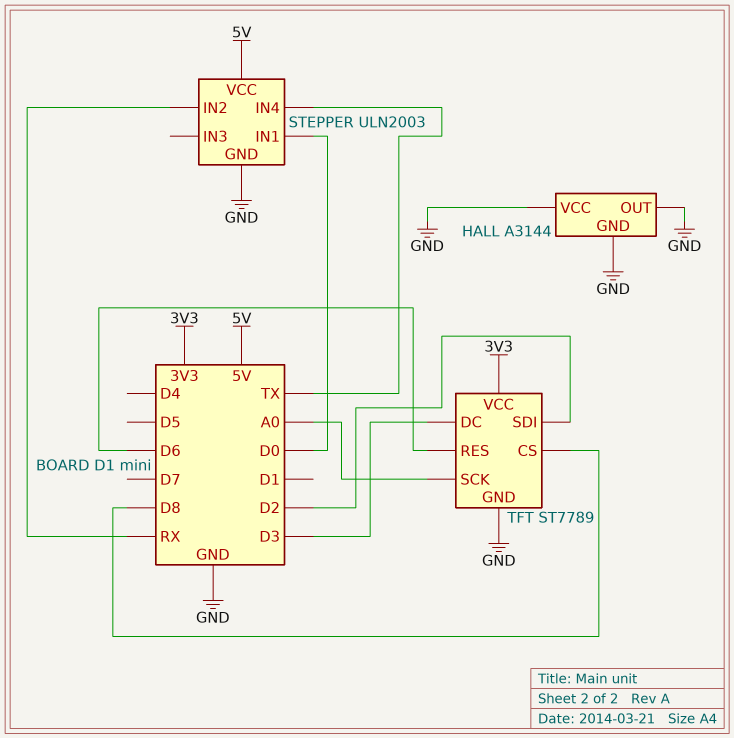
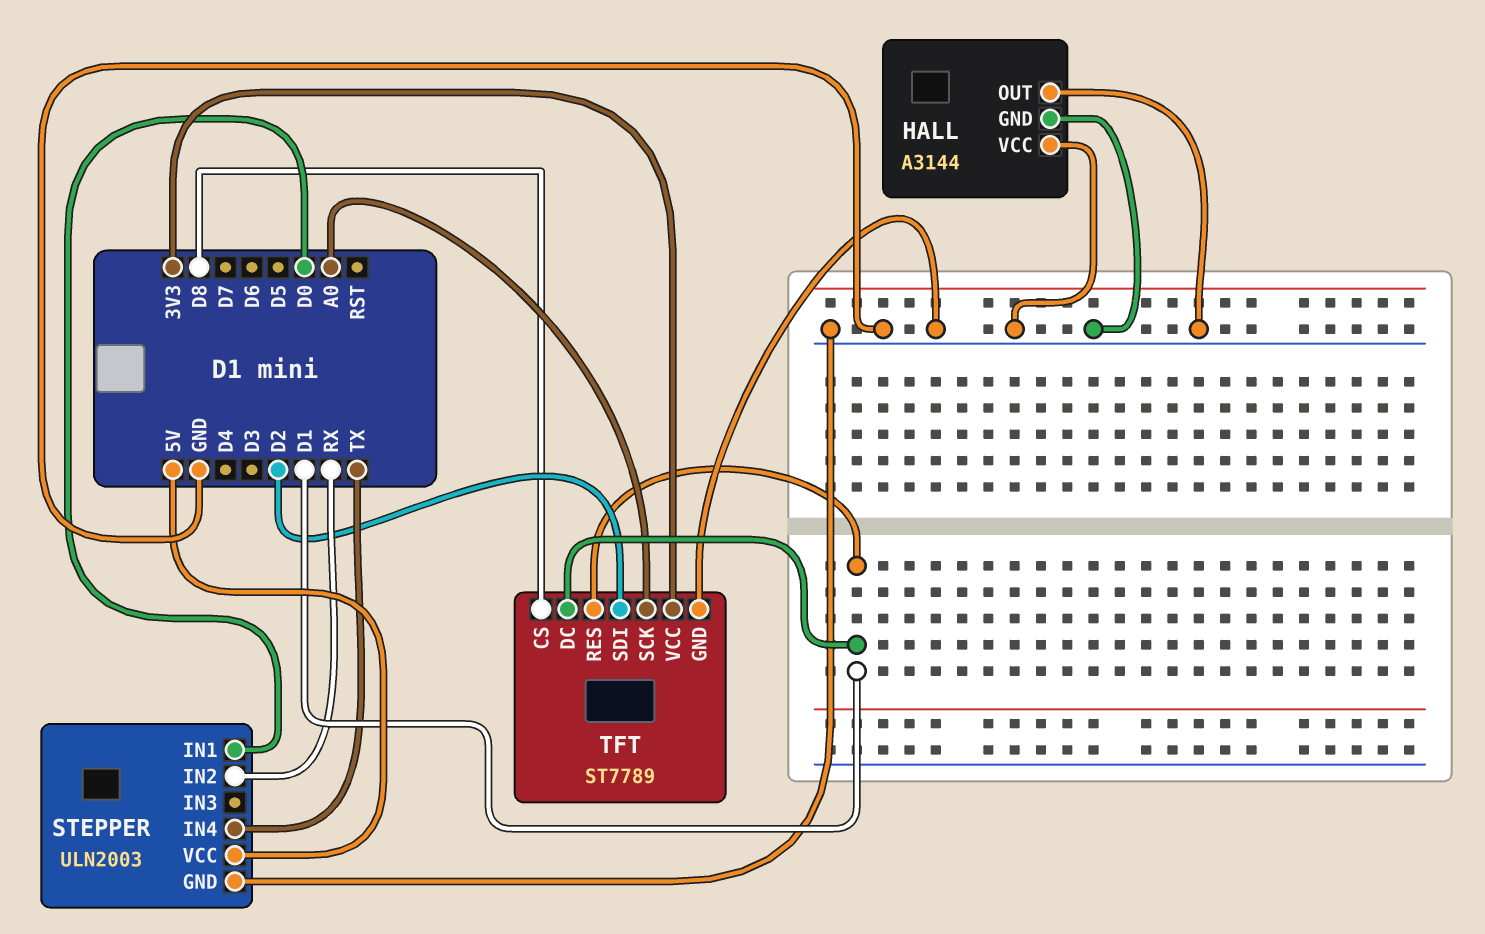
TFT pin DC: D3 -> D1
TFT pin RES: D6 -> D1

